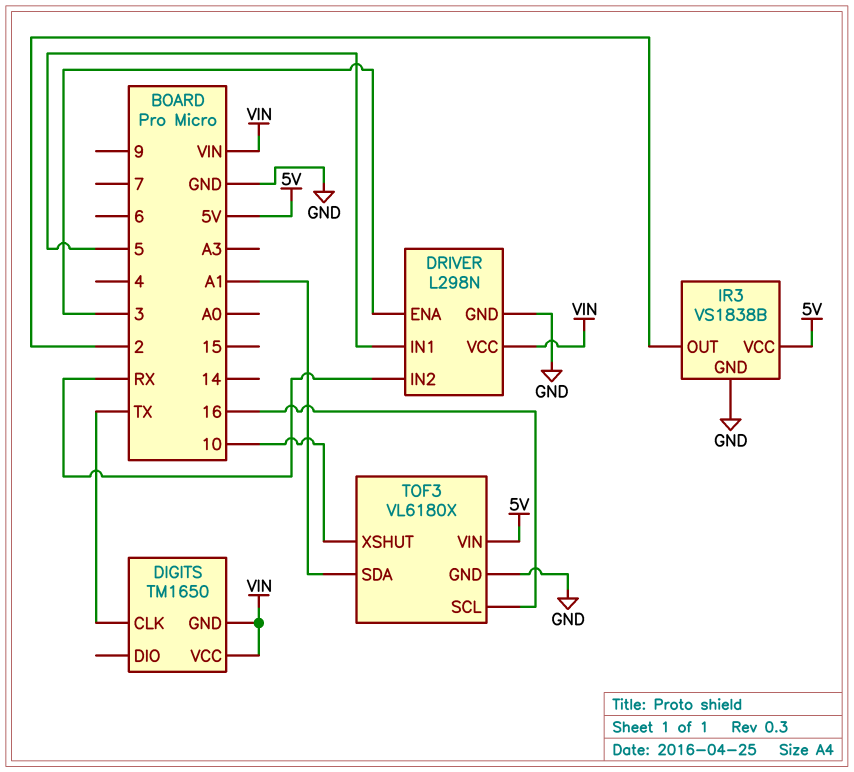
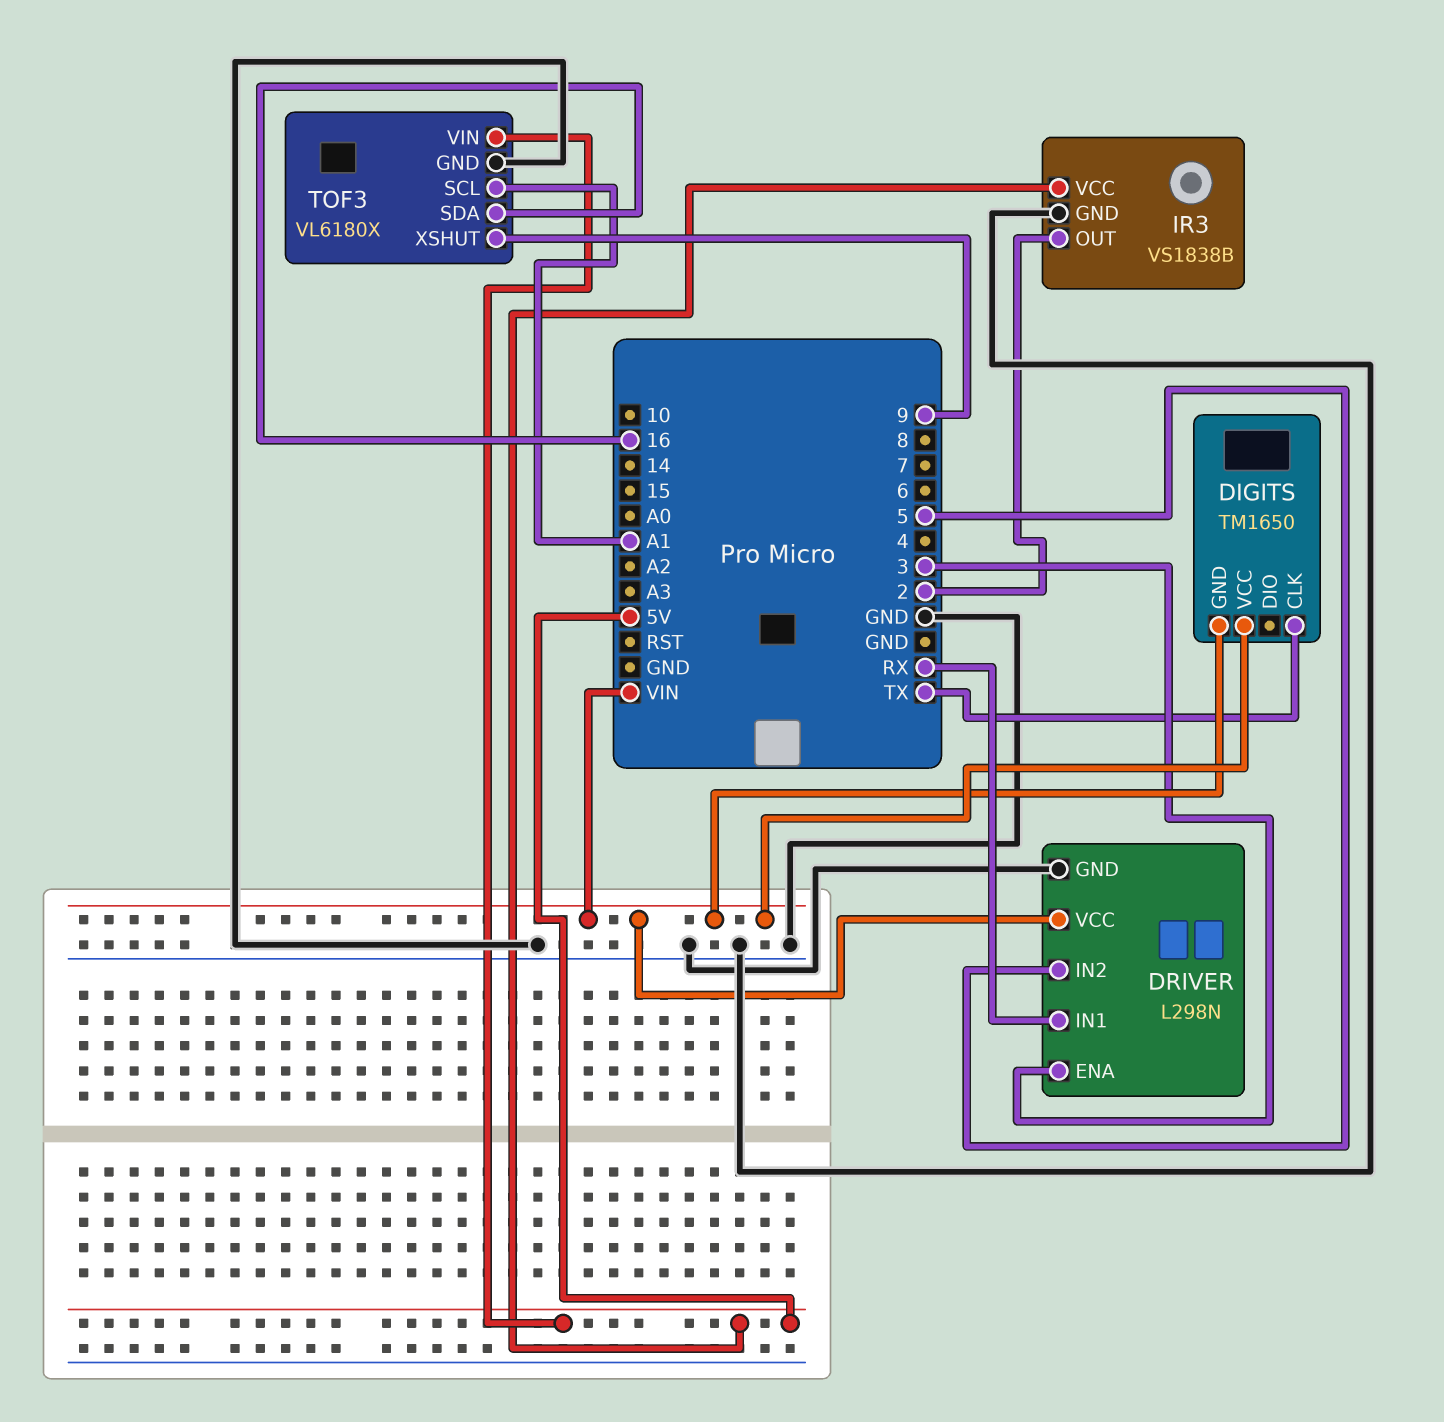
DRIVER pin IN1: 5 -> RX
DRIVER pin IN2: RX -> 5
TOF3 pin SCL: 16 -> A1
TOF3 pin SDA: A1 -> 16
TOF3 pin XSHUT: 10 -> 9

